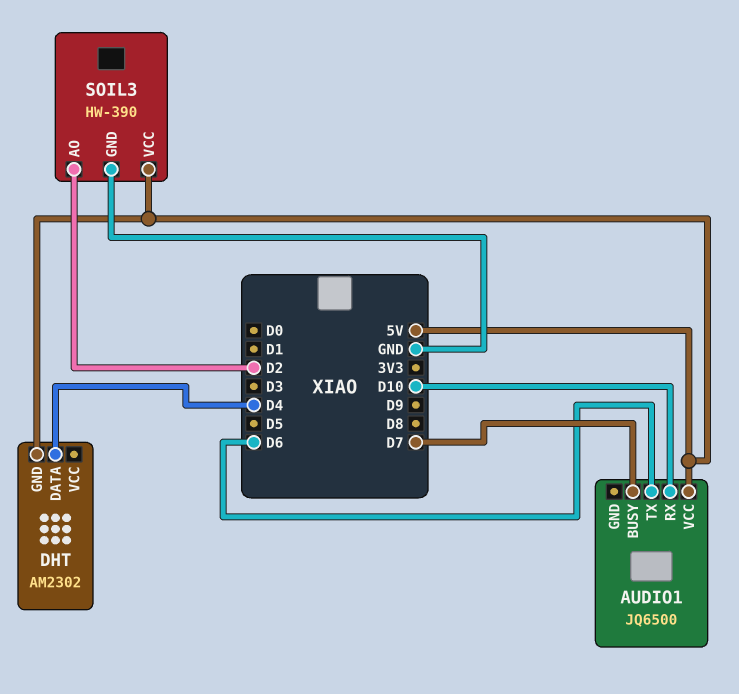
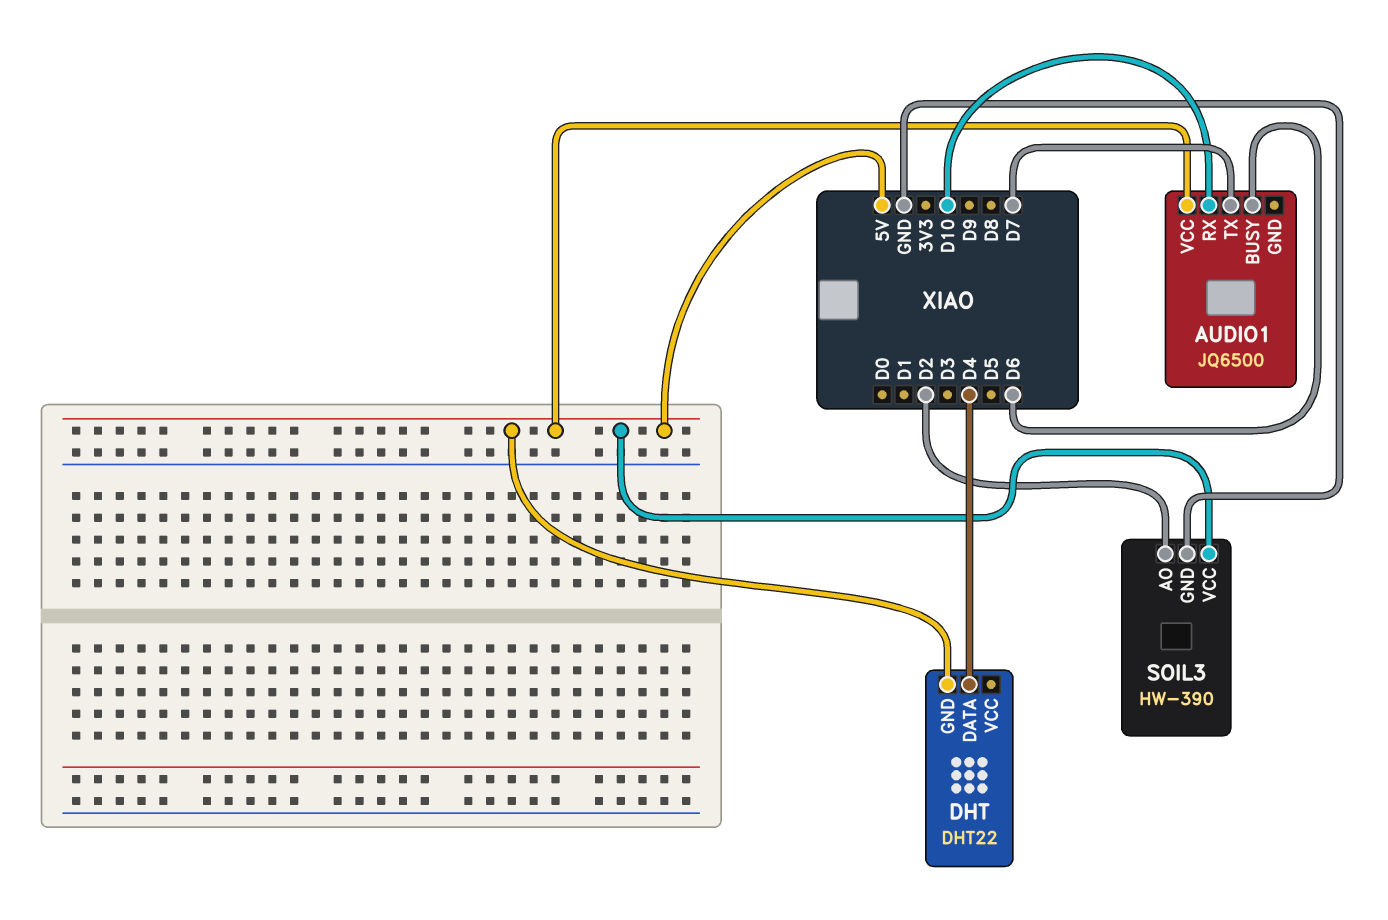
AUDIO1 pin BUSY: D7 -> D6
AUDIO1 pin TX: D6 -> D7
DHT: AM2302 -> DHT22

